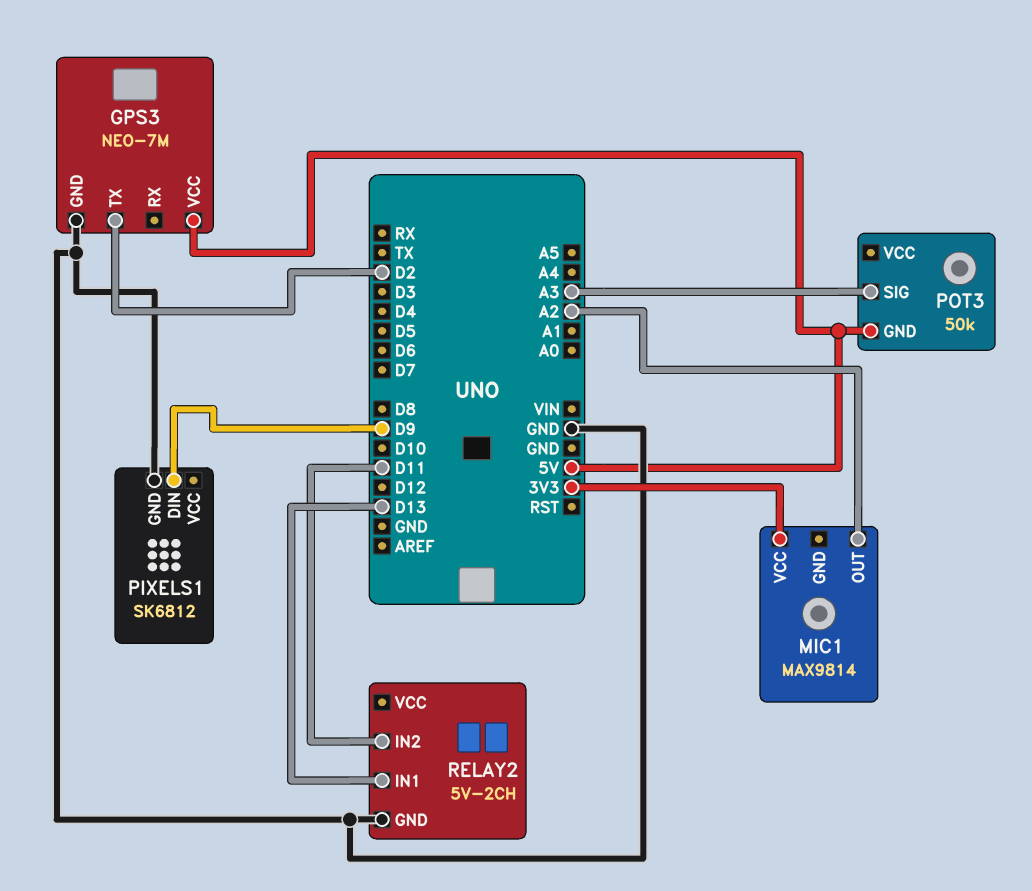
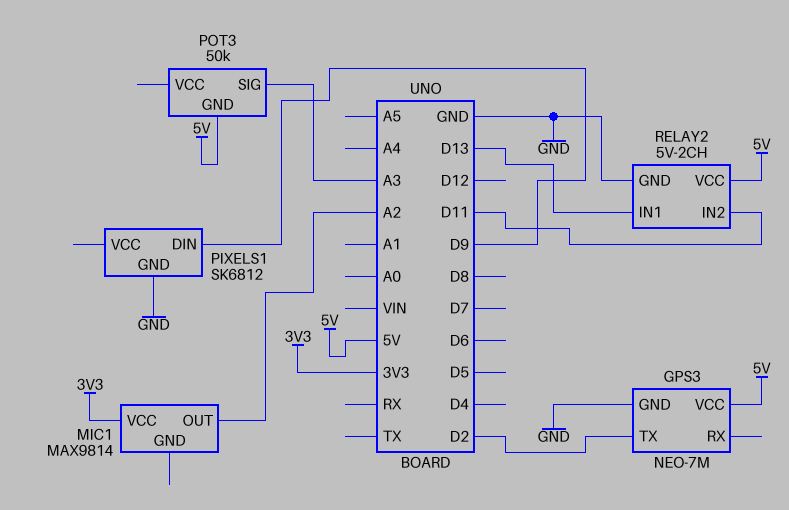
RELAY2 pin VCC: none -> 5V

